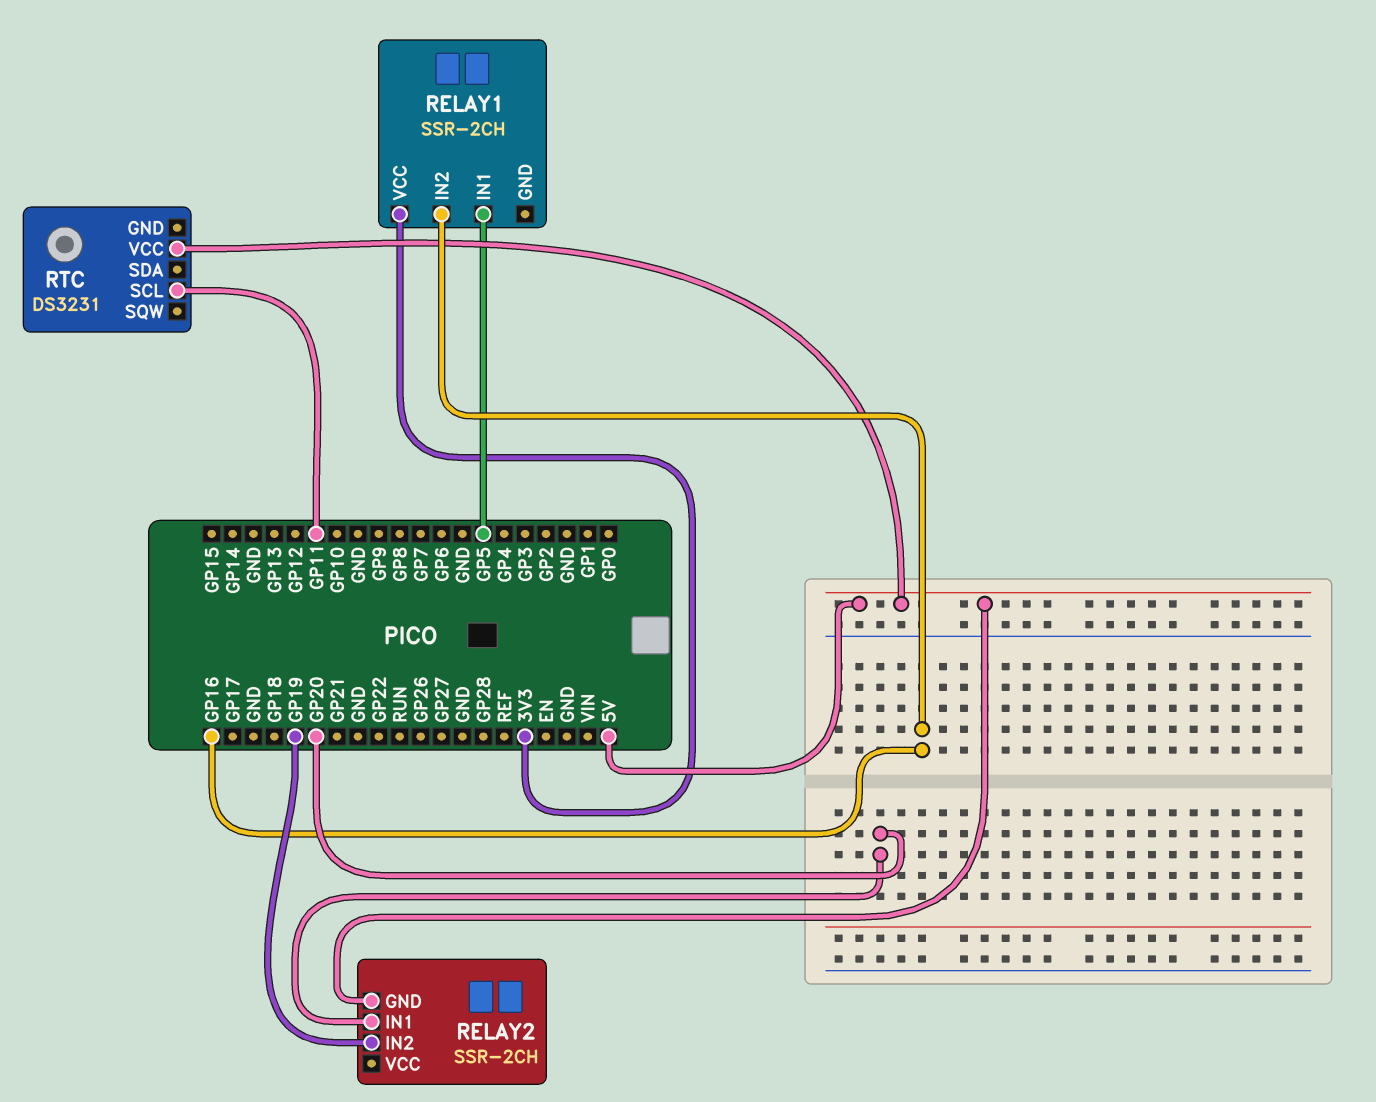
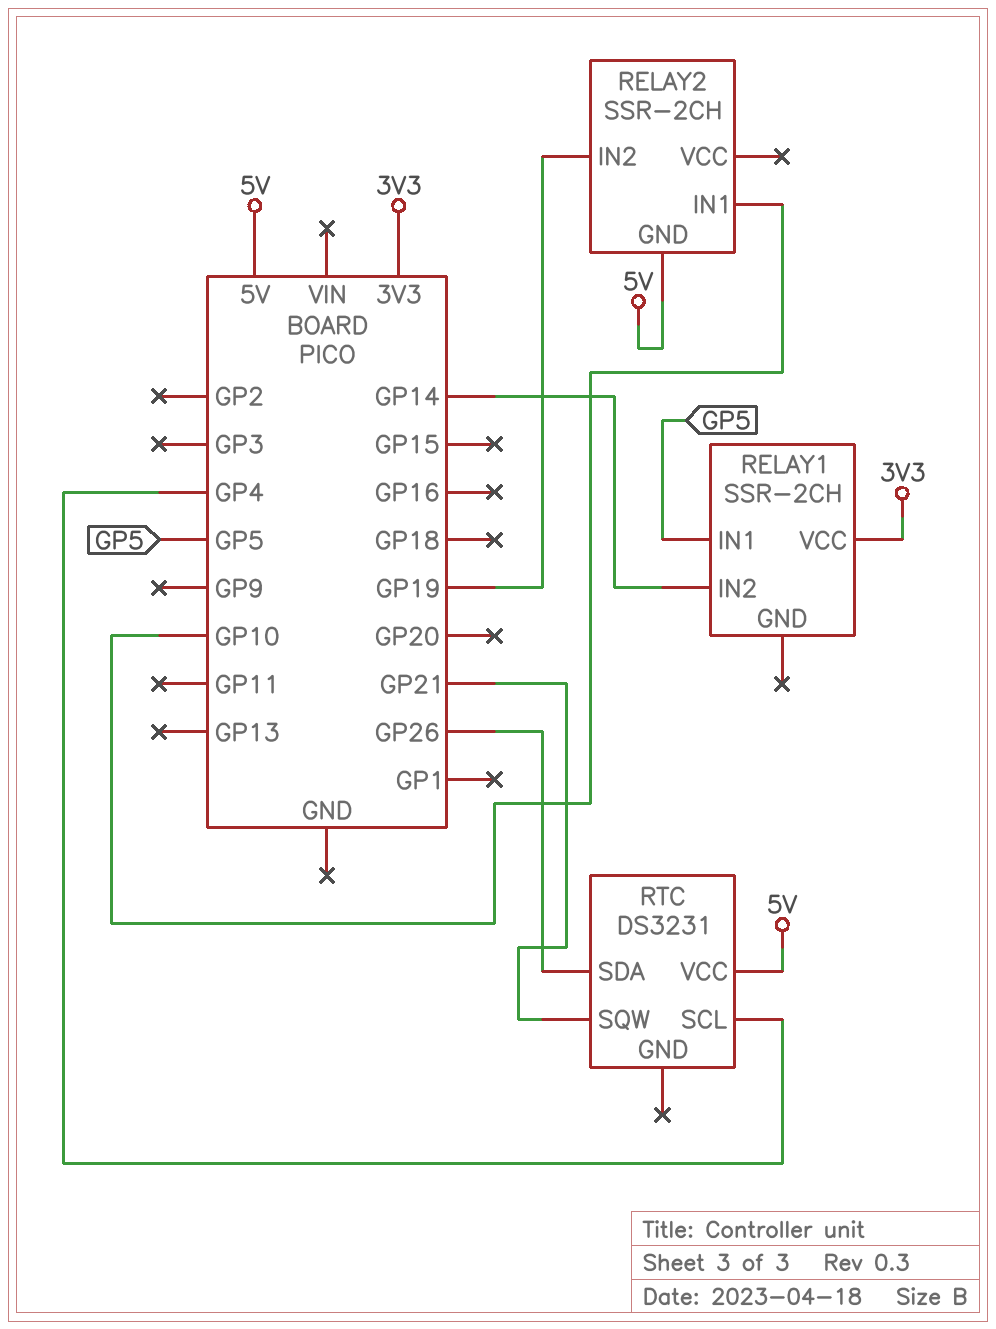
RELAY1 pin IN2: GP16 -> GP14
RELAY2 pin IN1: GP20 -> GP10
RTC pin SCL: GP11 -> GP4
RTC pin SDA: none -> GP26
RTC pin SQW: none -> GP21

